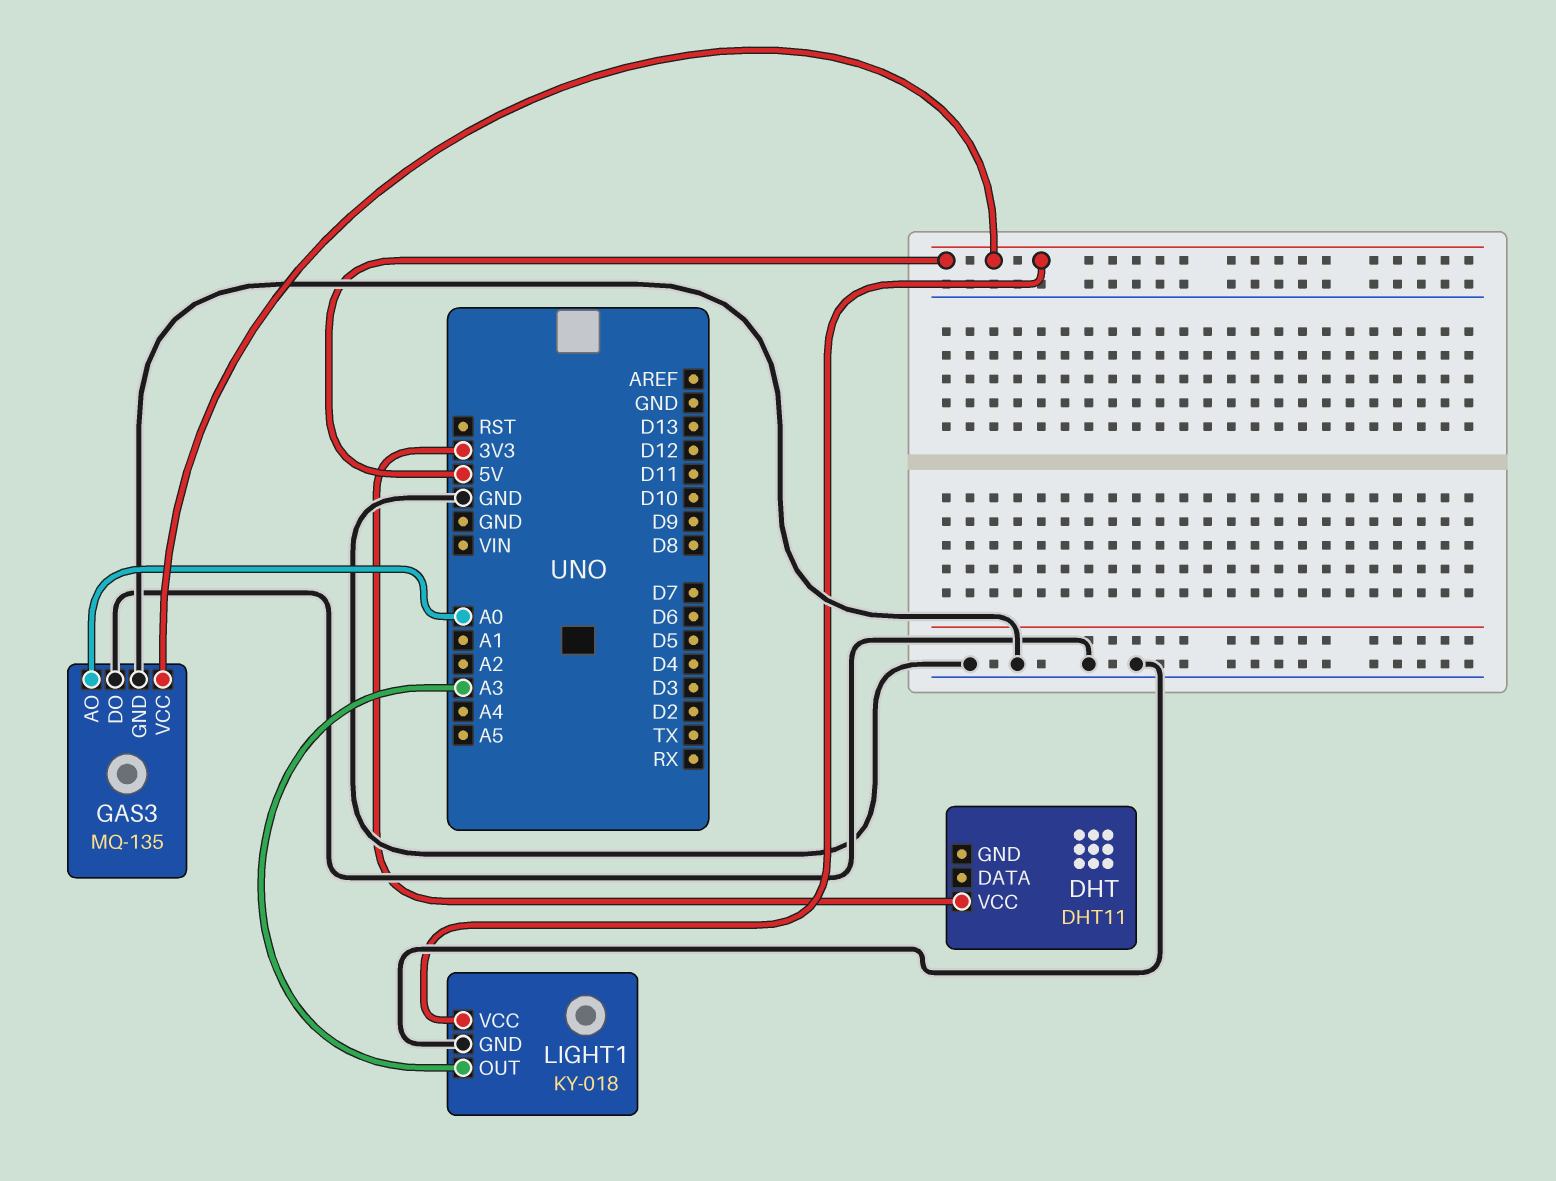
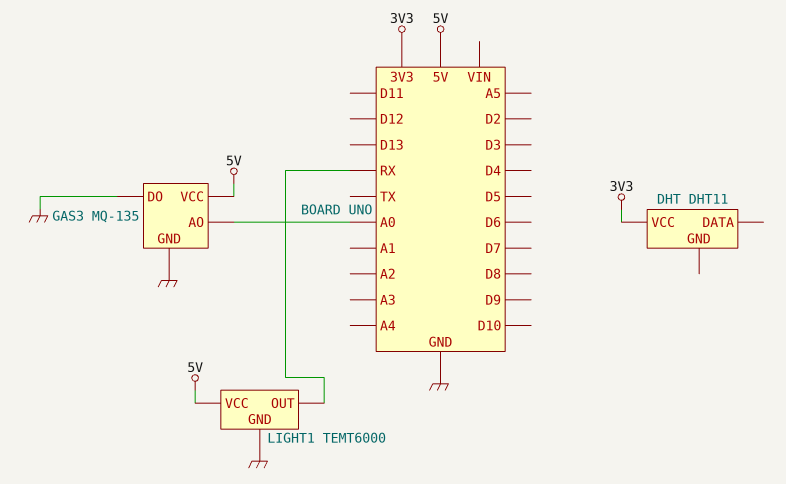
LIGHT1: KY-018 -> TEMT6000
LIGHT1 pin OUT: A3 -> RX

